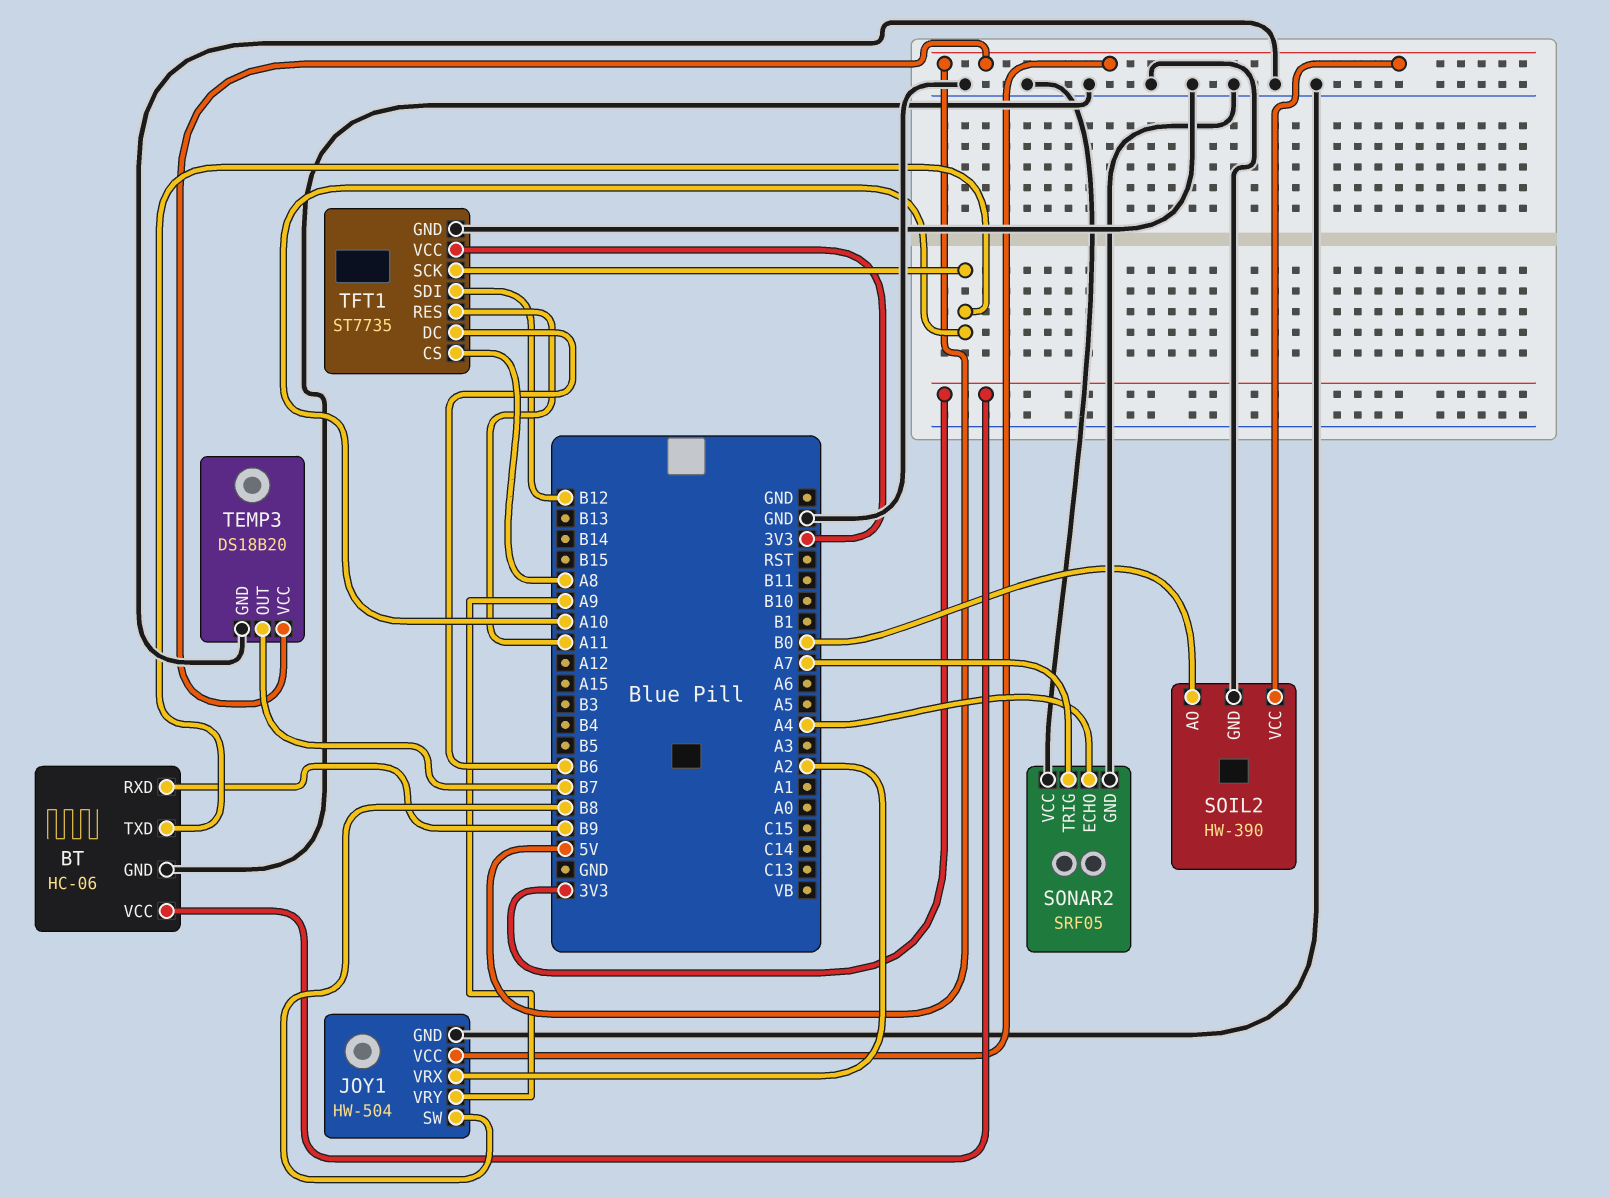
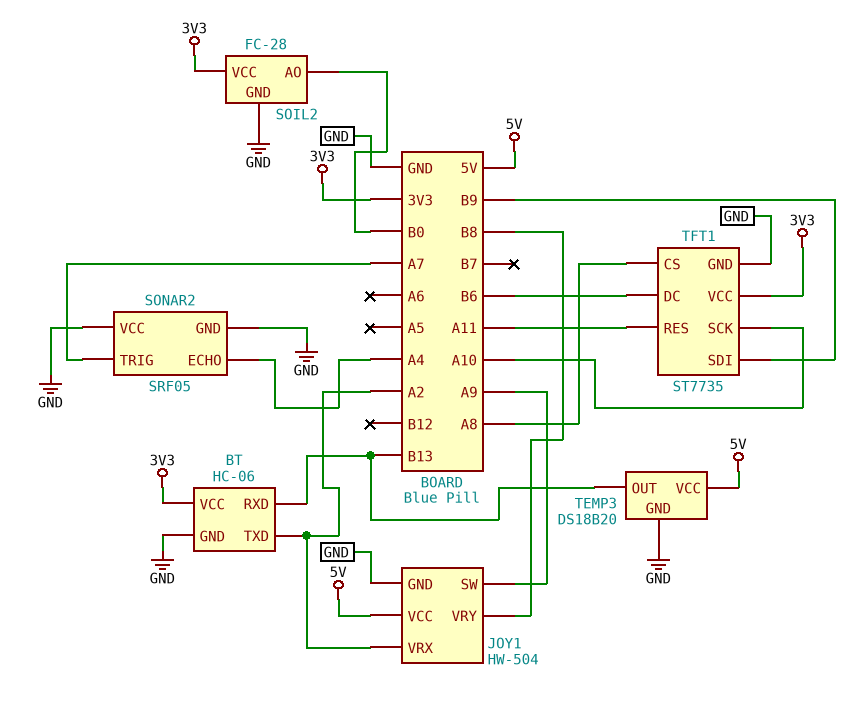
BT pin RXD: B9 -> B13
BT pin TXD: A10 -> A2
JOY1 pin SW: B8 -> A9
JOY1 pin VRY: A9 -> B8
SOIL2: HW-390 -> FC-28
SOIL2 pin VCC: 5V -> 3V3
TEMP3 pin OUT: B7 -> B13
TFT1 pin SDI: B12 -> B9

